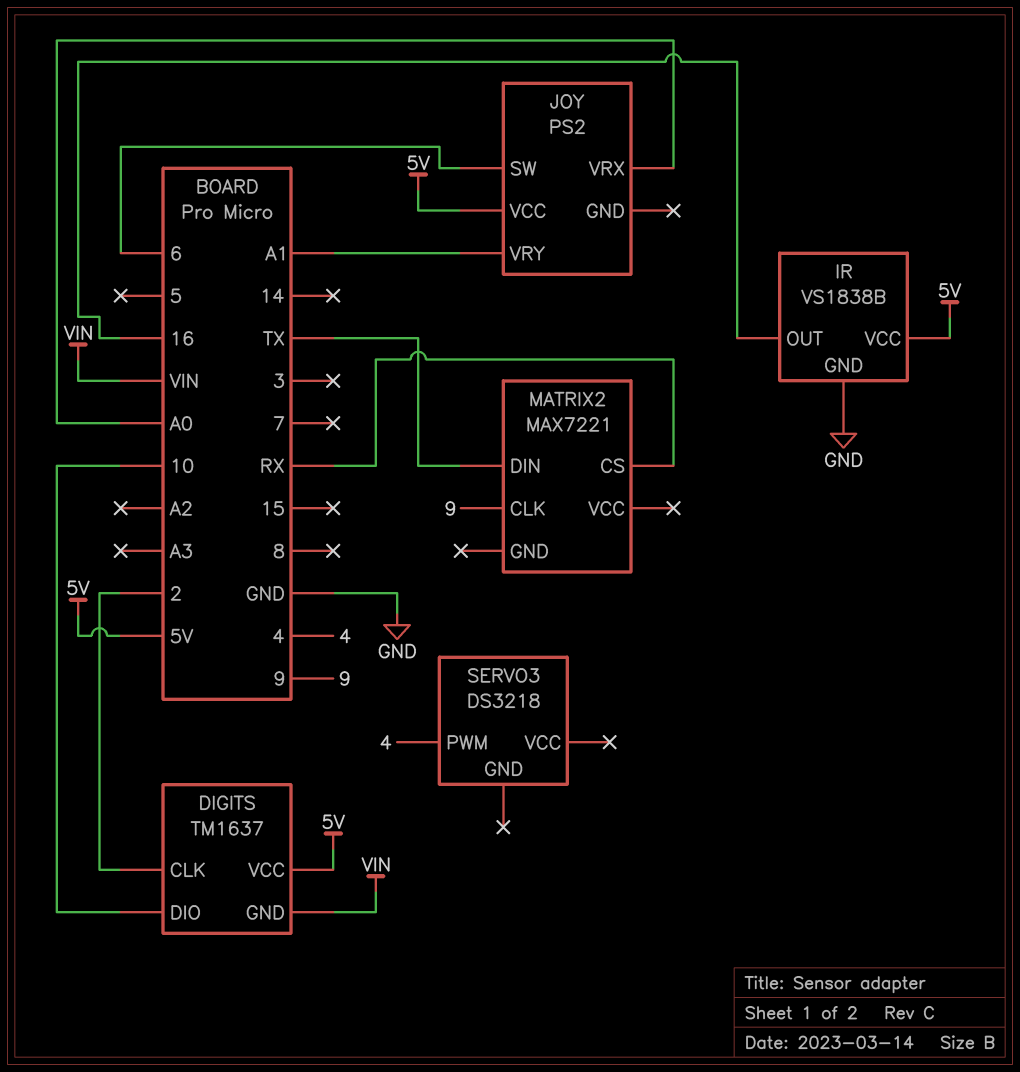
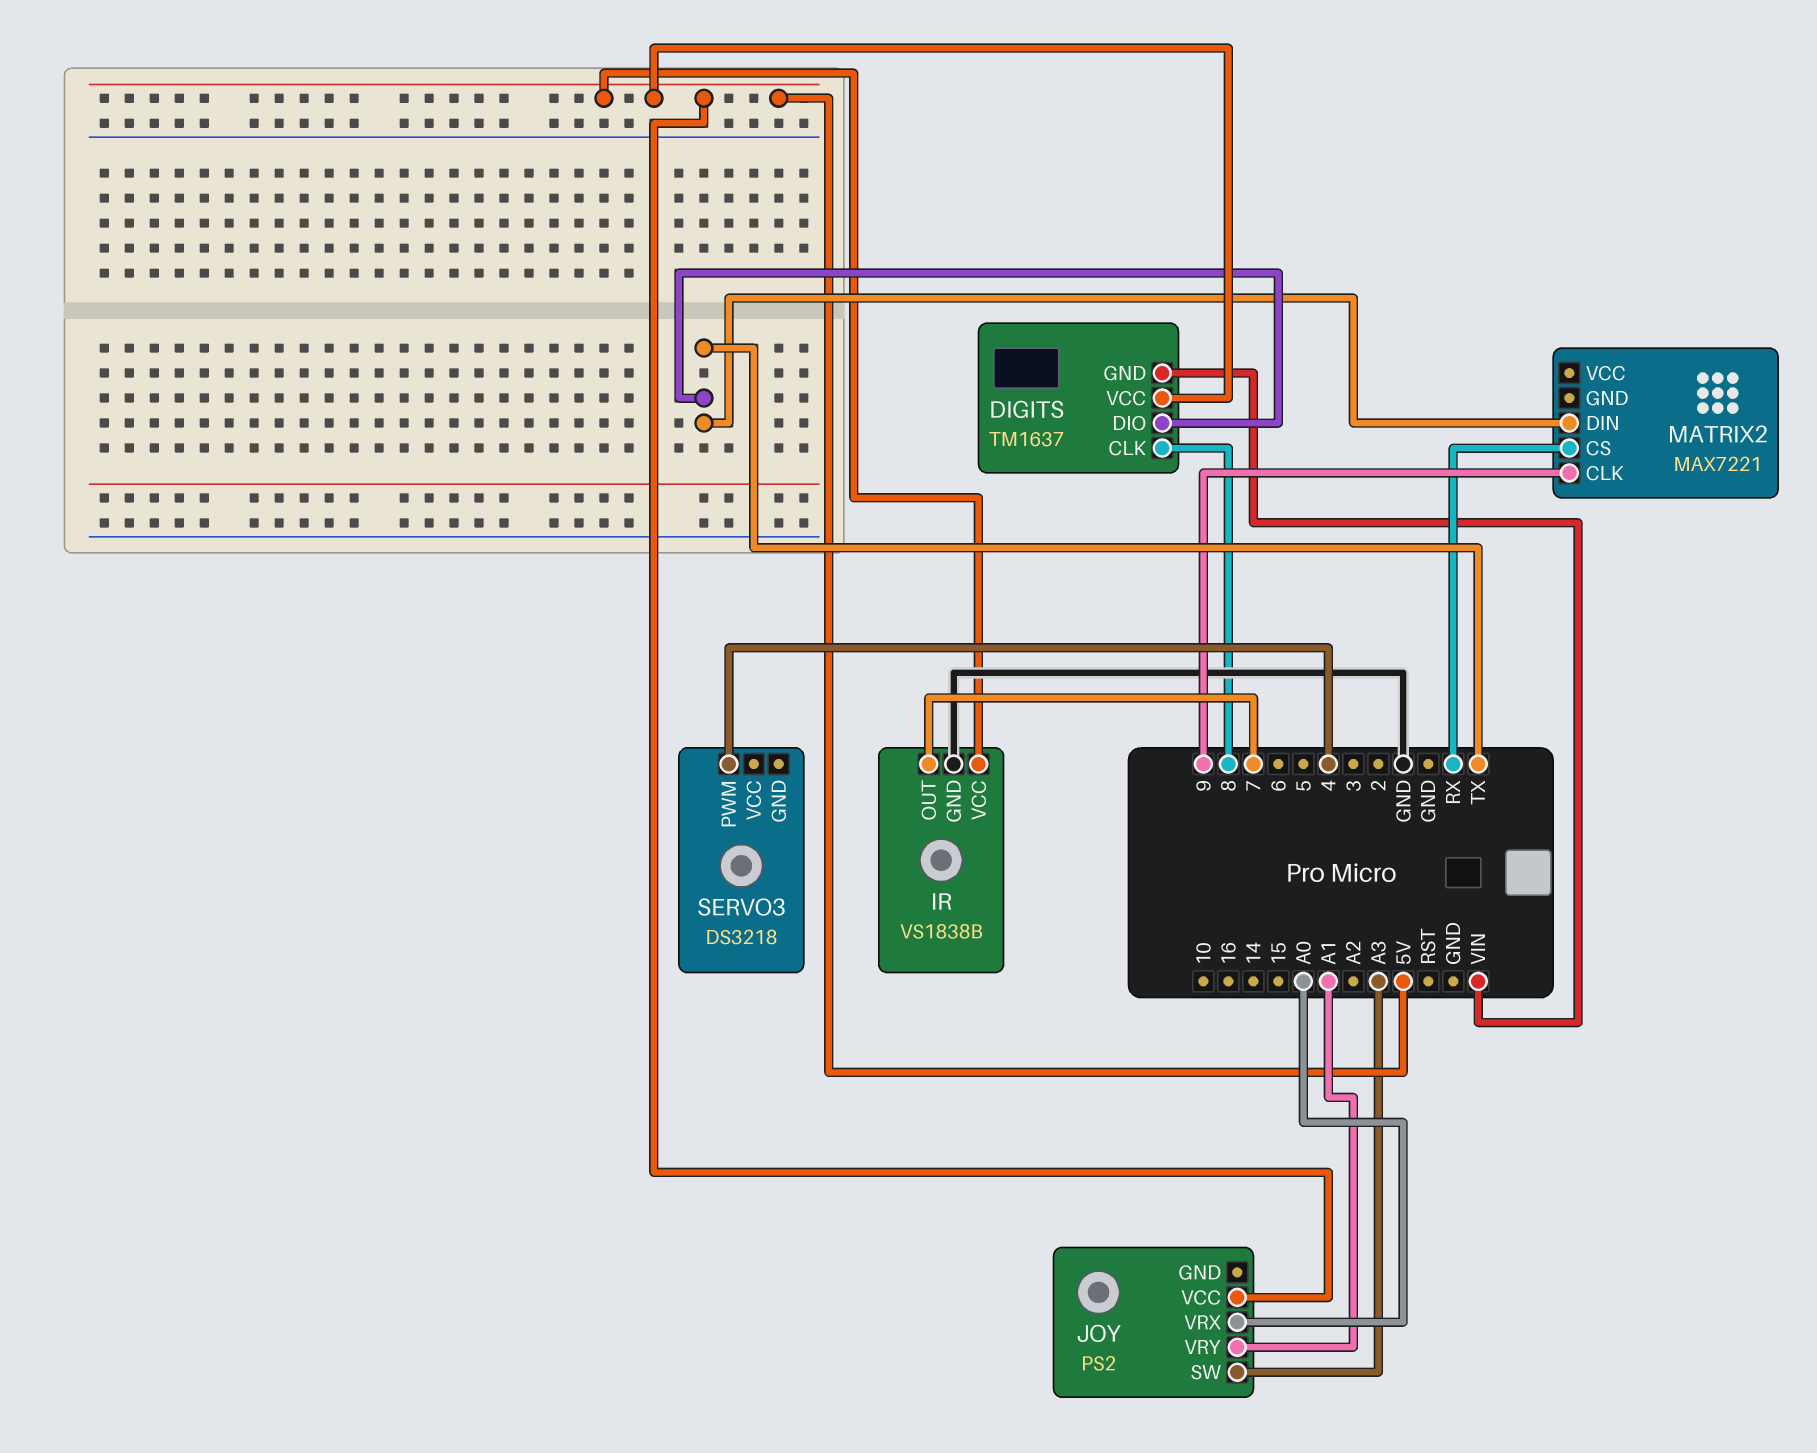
DIGITS pin CLK: 2 -> 8
DIGITS pin DIO: 10 -> TX
IR pin OUT: 16 -> 7
JOY pin SW: 6 -> A3

